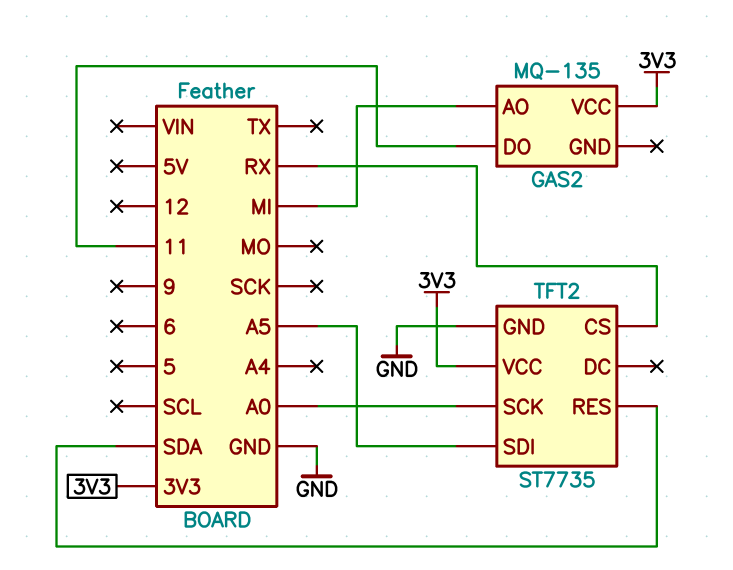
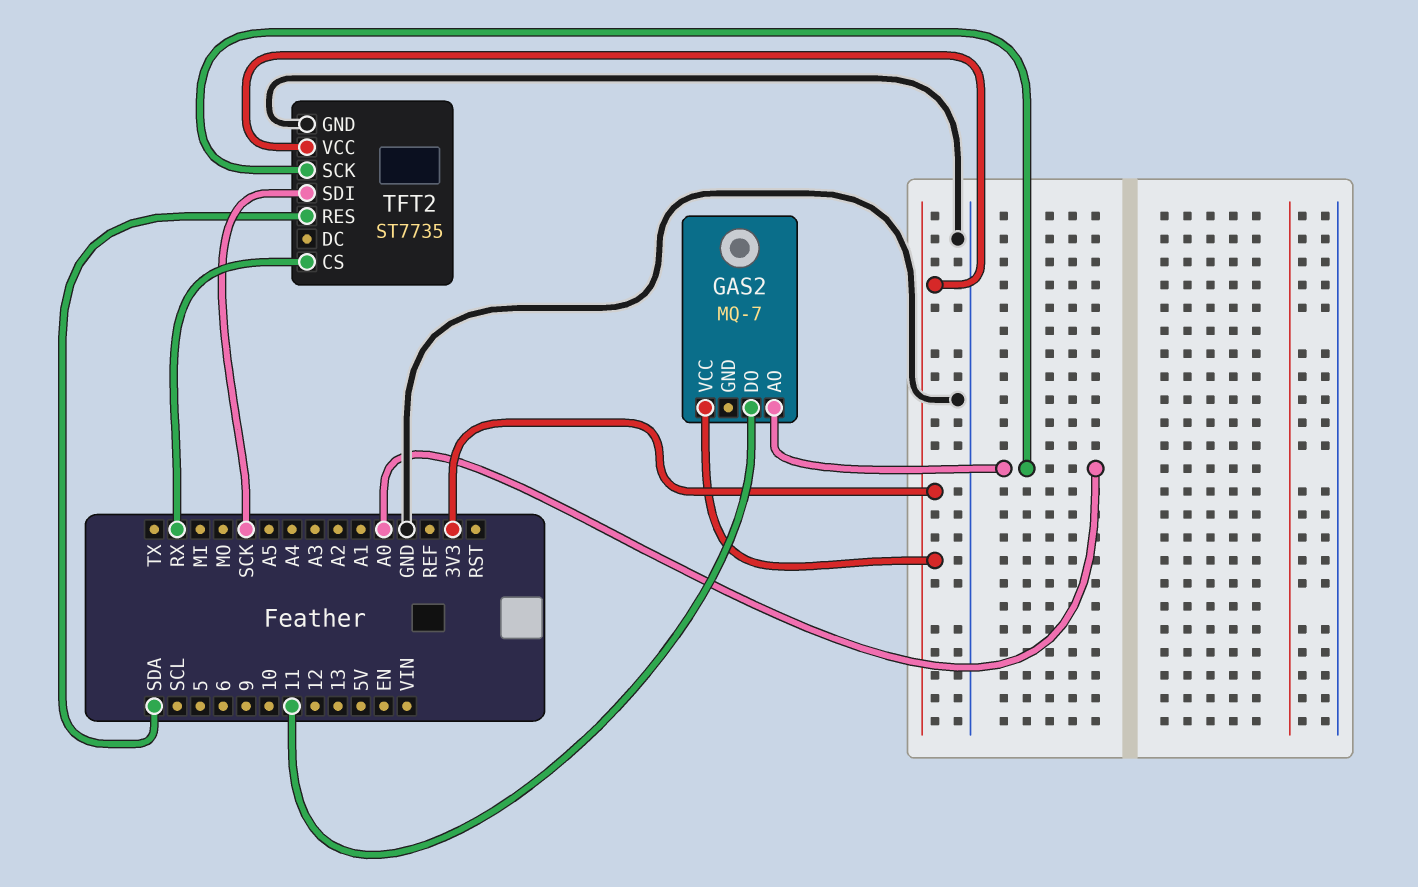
GAS2: MQ-135 -> MQ-7
GAS2 pin AO: MI -> A0
TFT2 pin SDI: A5 -> SCK

